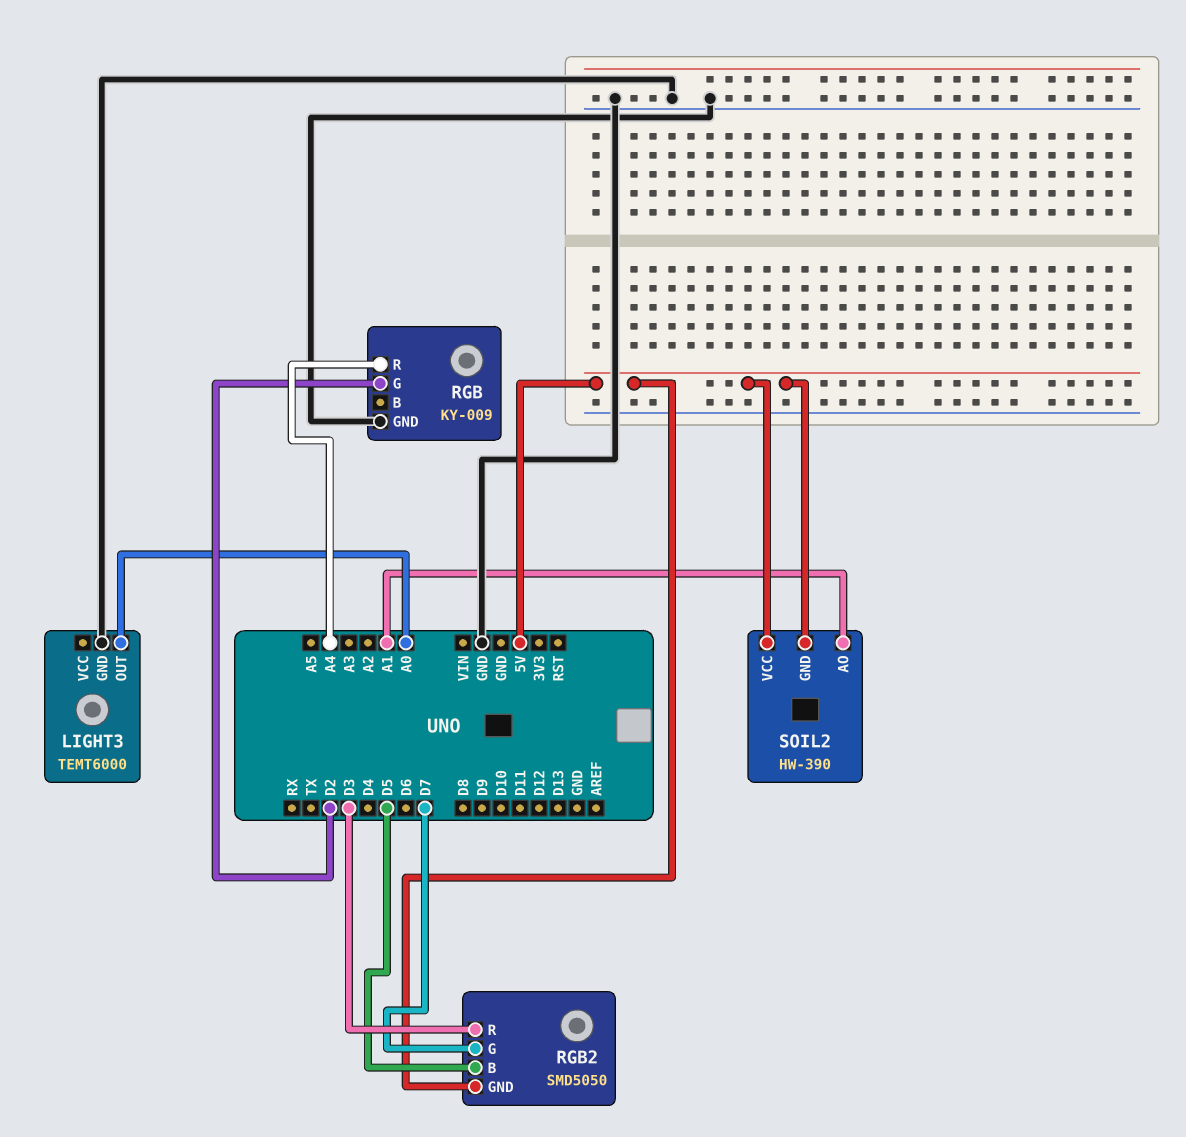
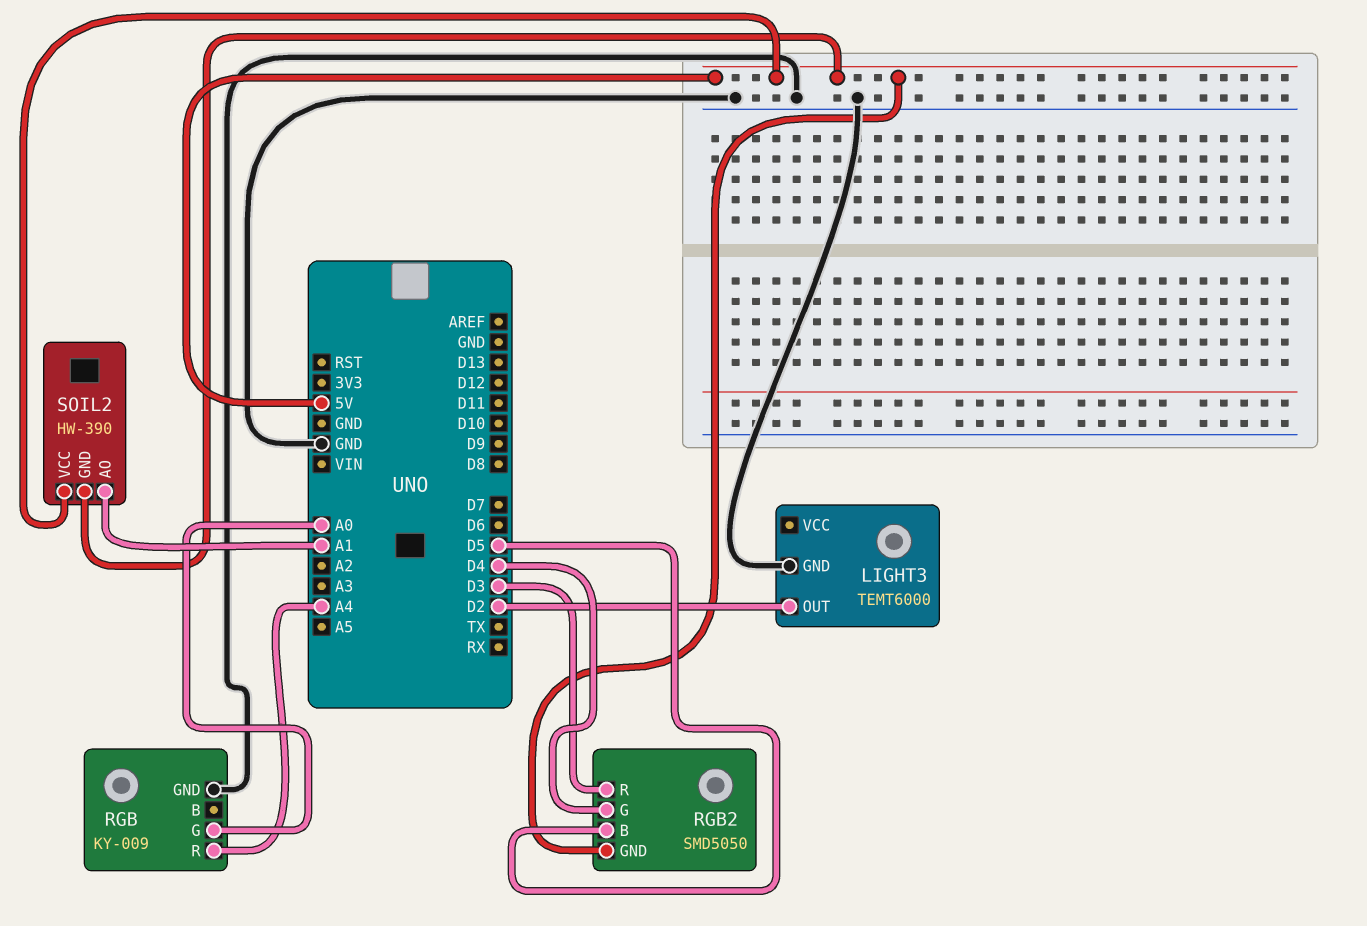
LIGHT3 pin OUT: A0 -> D2
RGB pin G: D2 -> A0
RGB2 pin G: D7 -> D4

